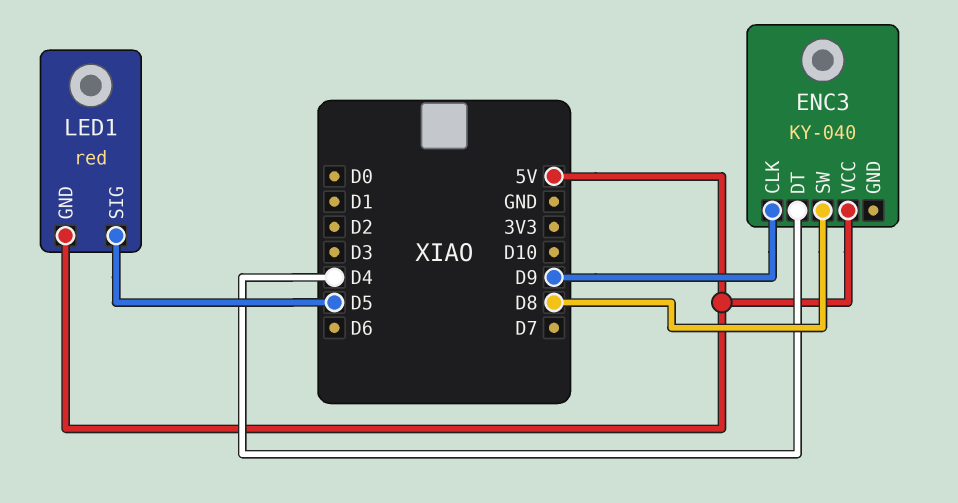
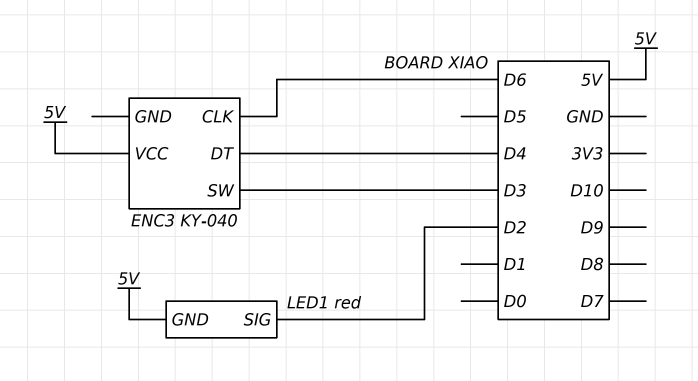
ENC3 pin CLK: D9 -> D6
ENC3 pin SW: D8 -> D3
LED1 pin SIG: D5 -> D2

